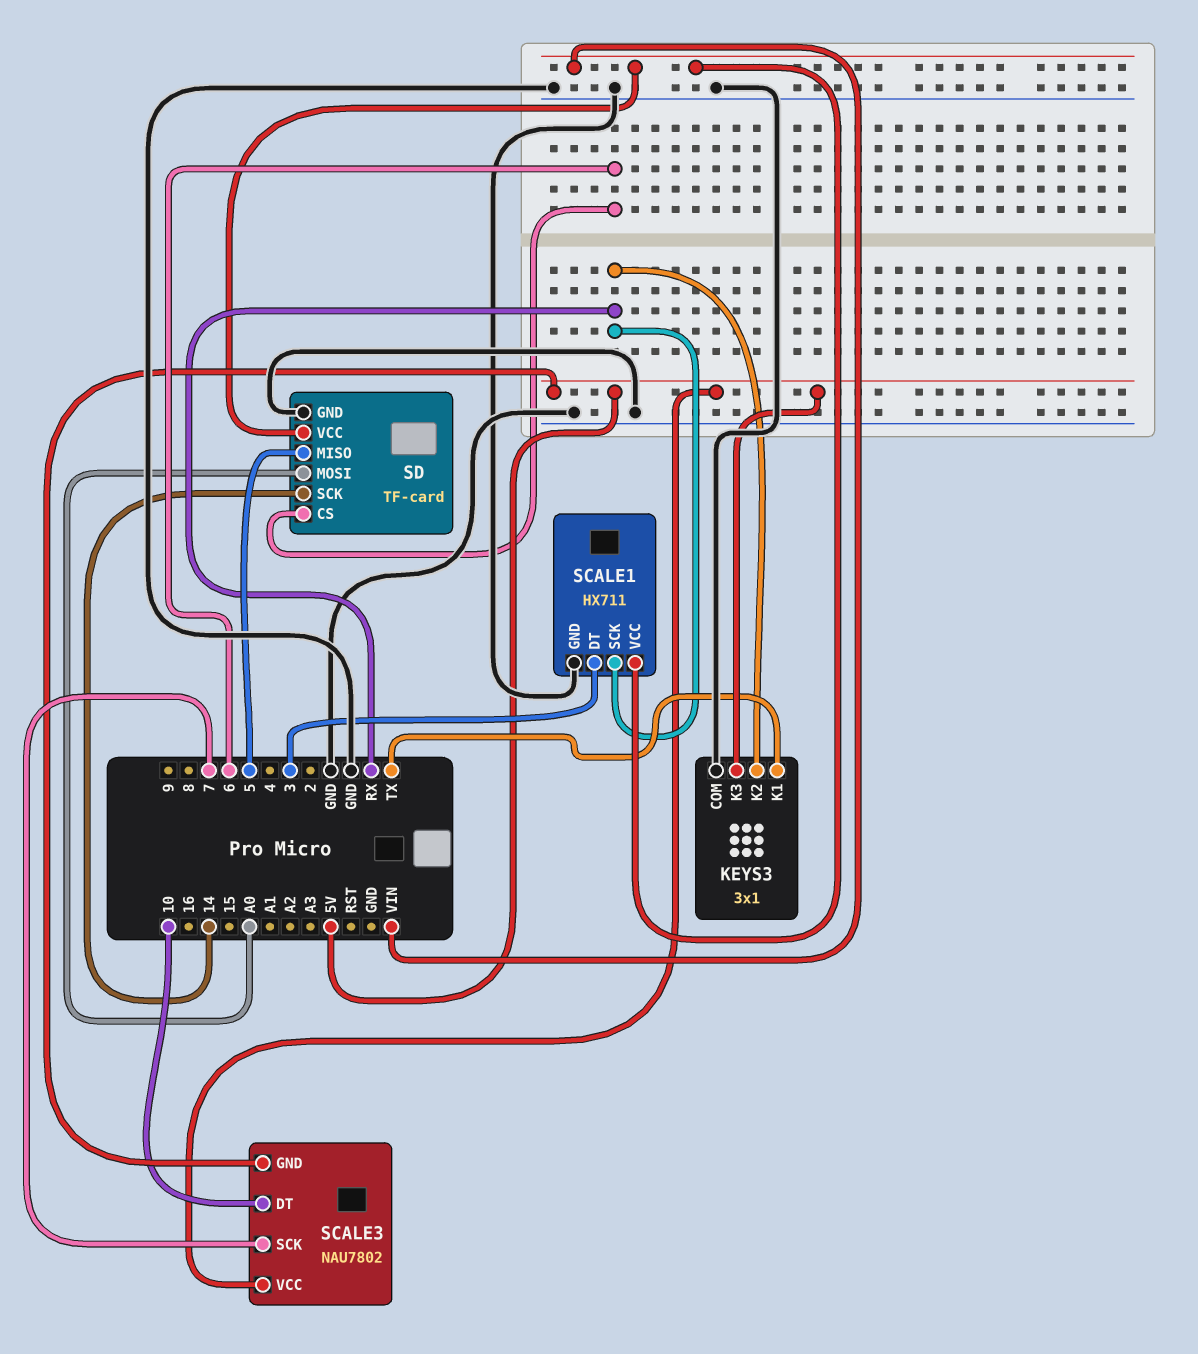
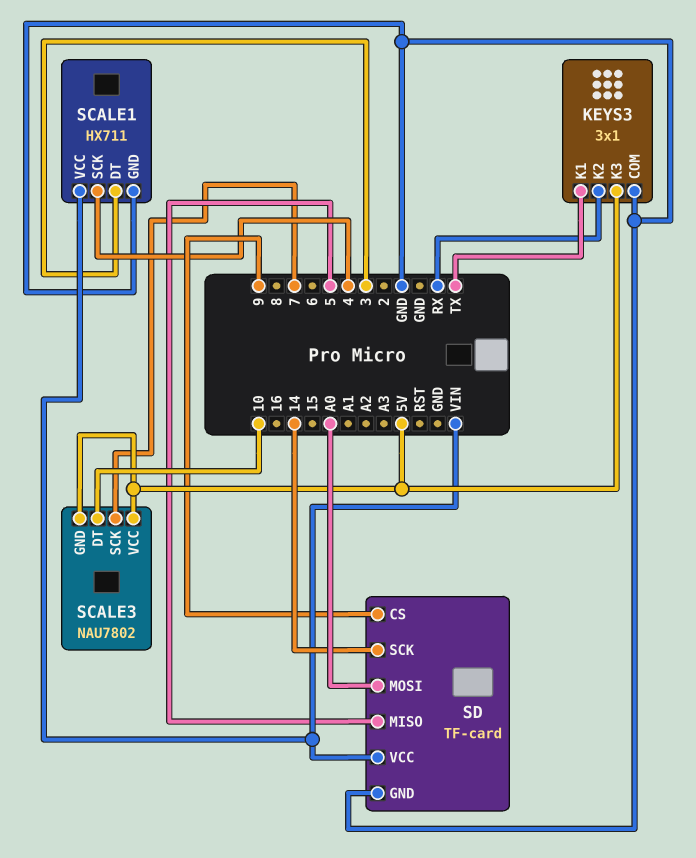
SCALE1 pin SCK: RX -> 4
SD pin CS: 6 -> 9

